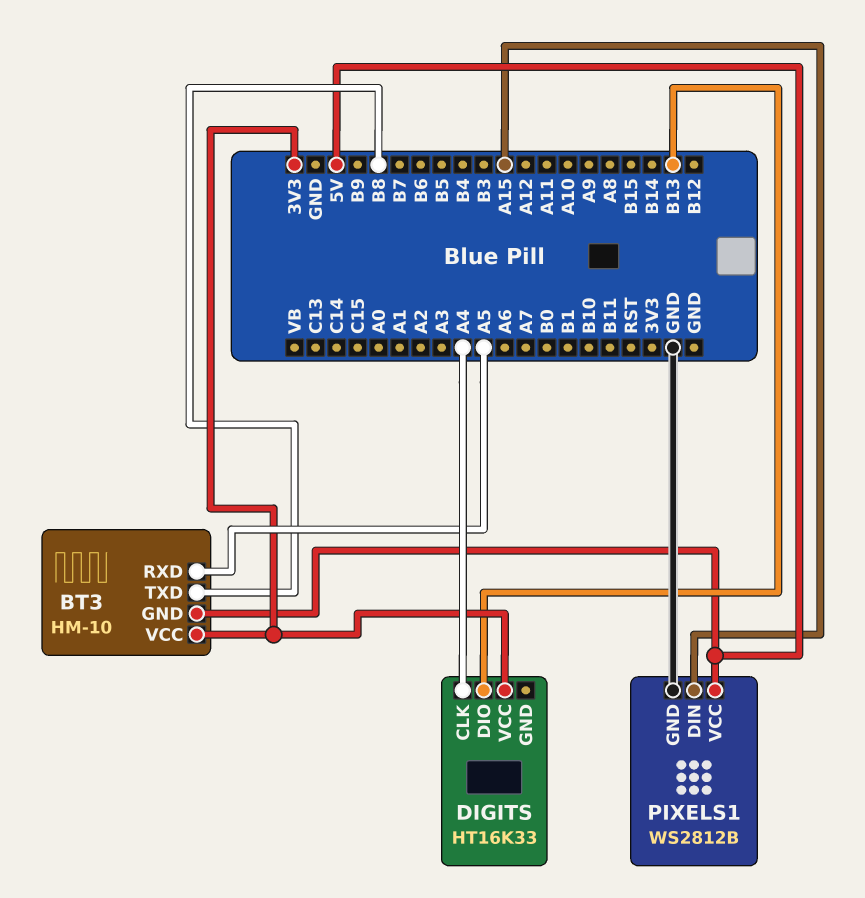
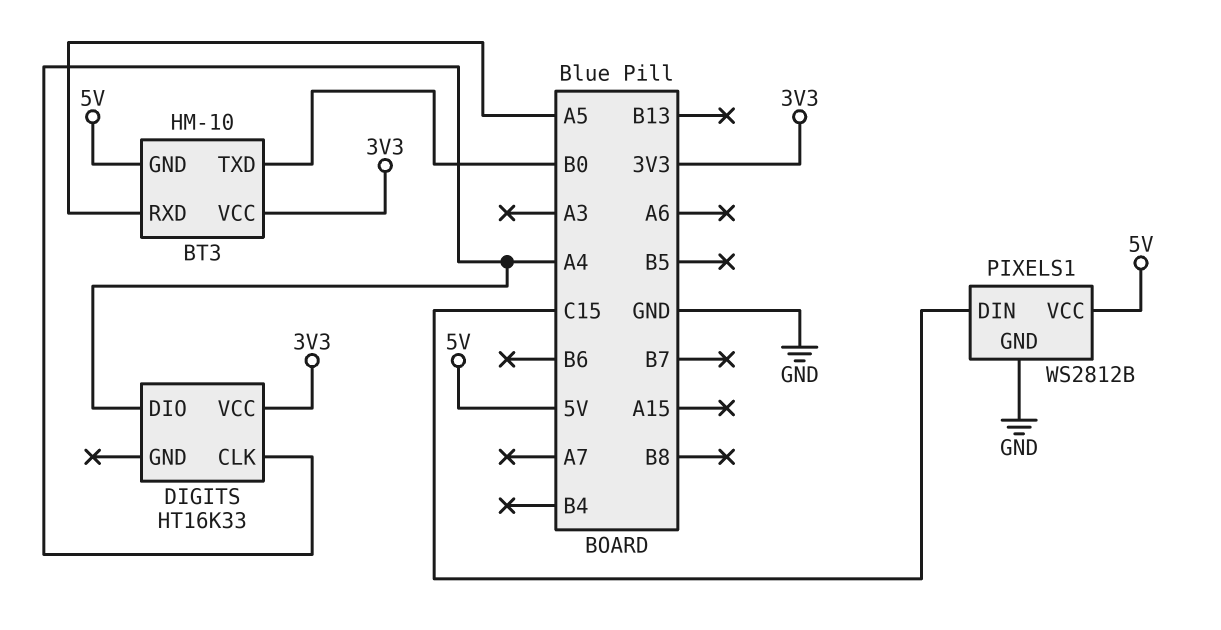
BT3 pin TXD: B8 -> B0
DIGITS pin DIO: B13 -> A4
PIXELS1 pin DIN: A15 -> C15

